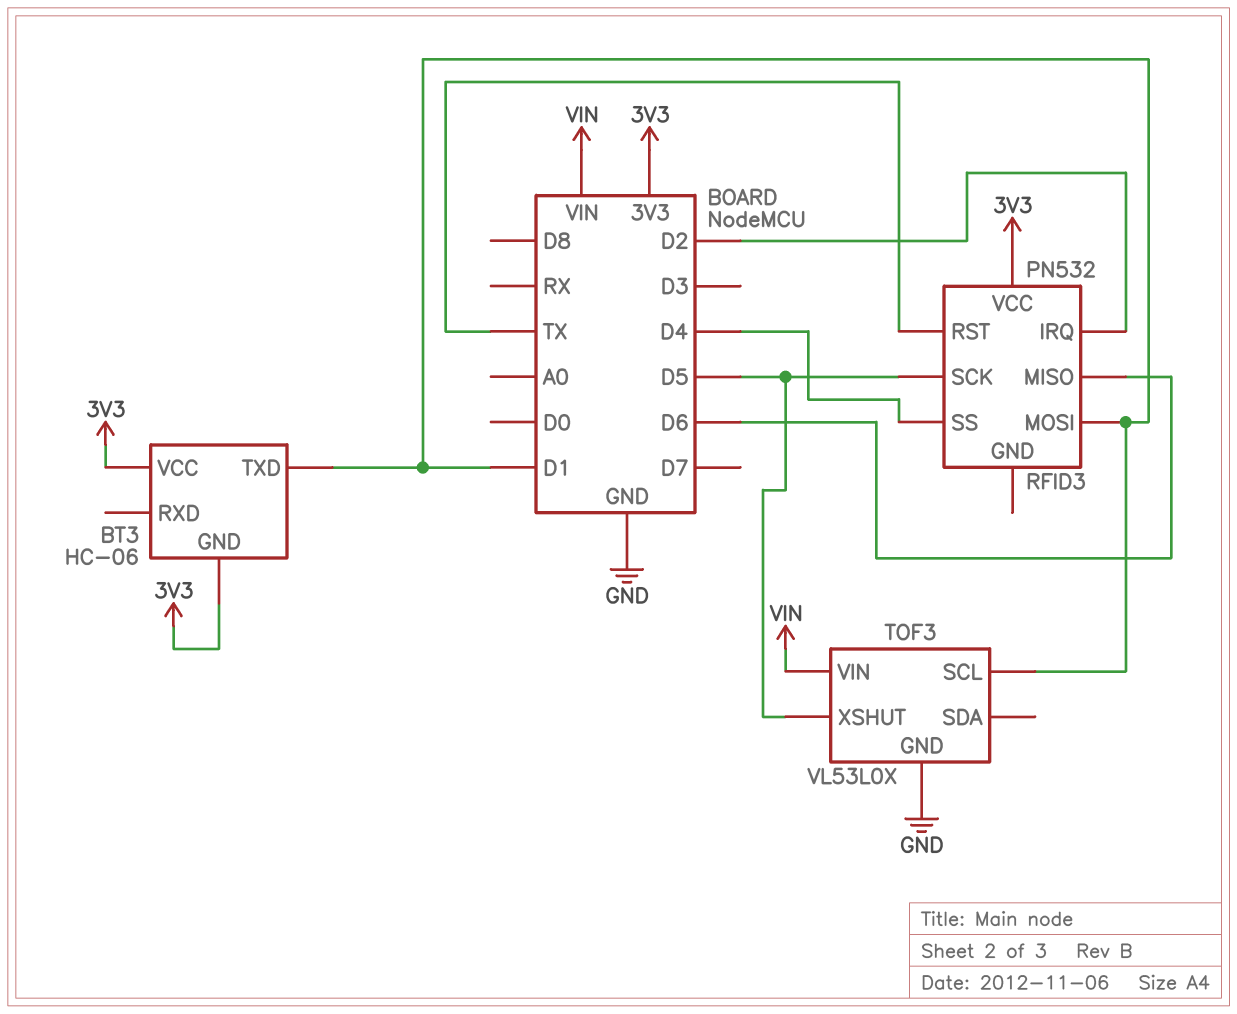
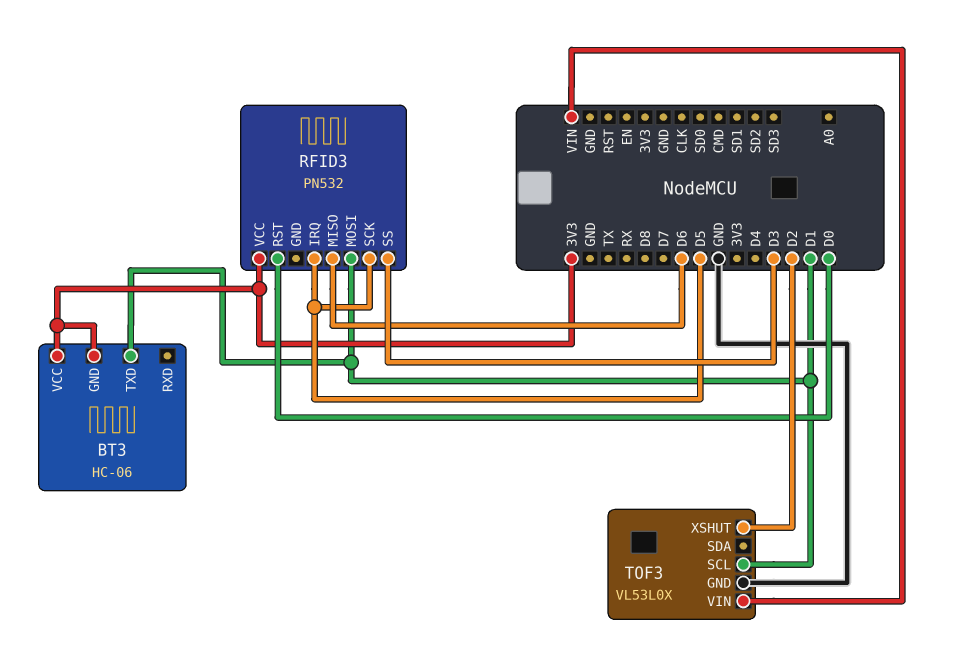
RFID3 pin IRQ: D2 -> D5
RFID3 pin RST: TX -> D0
RFID3 pin SS: D4 -> D3
TOF3 pin XSHUT: D5 -> D2

